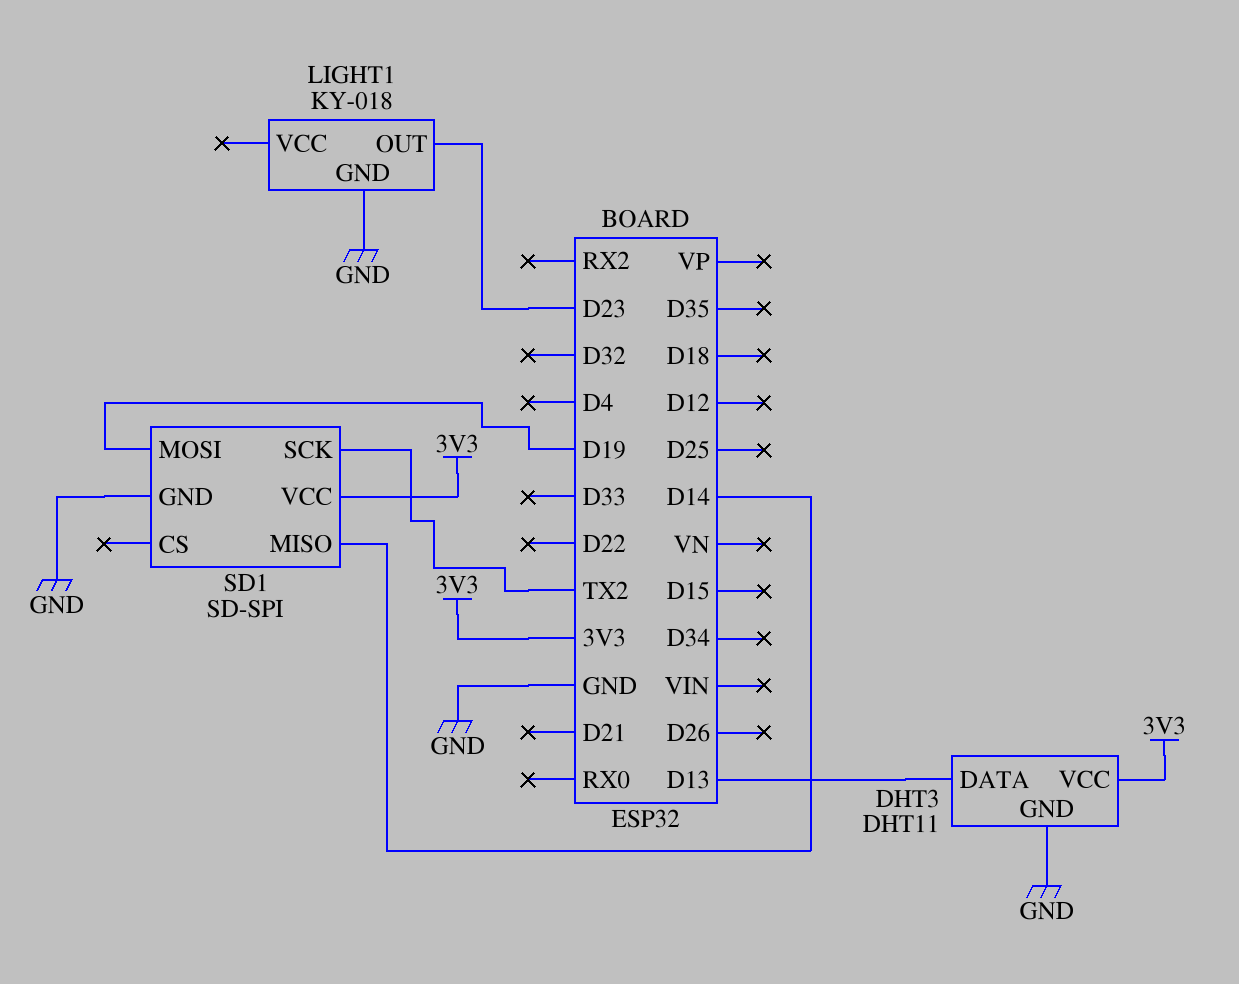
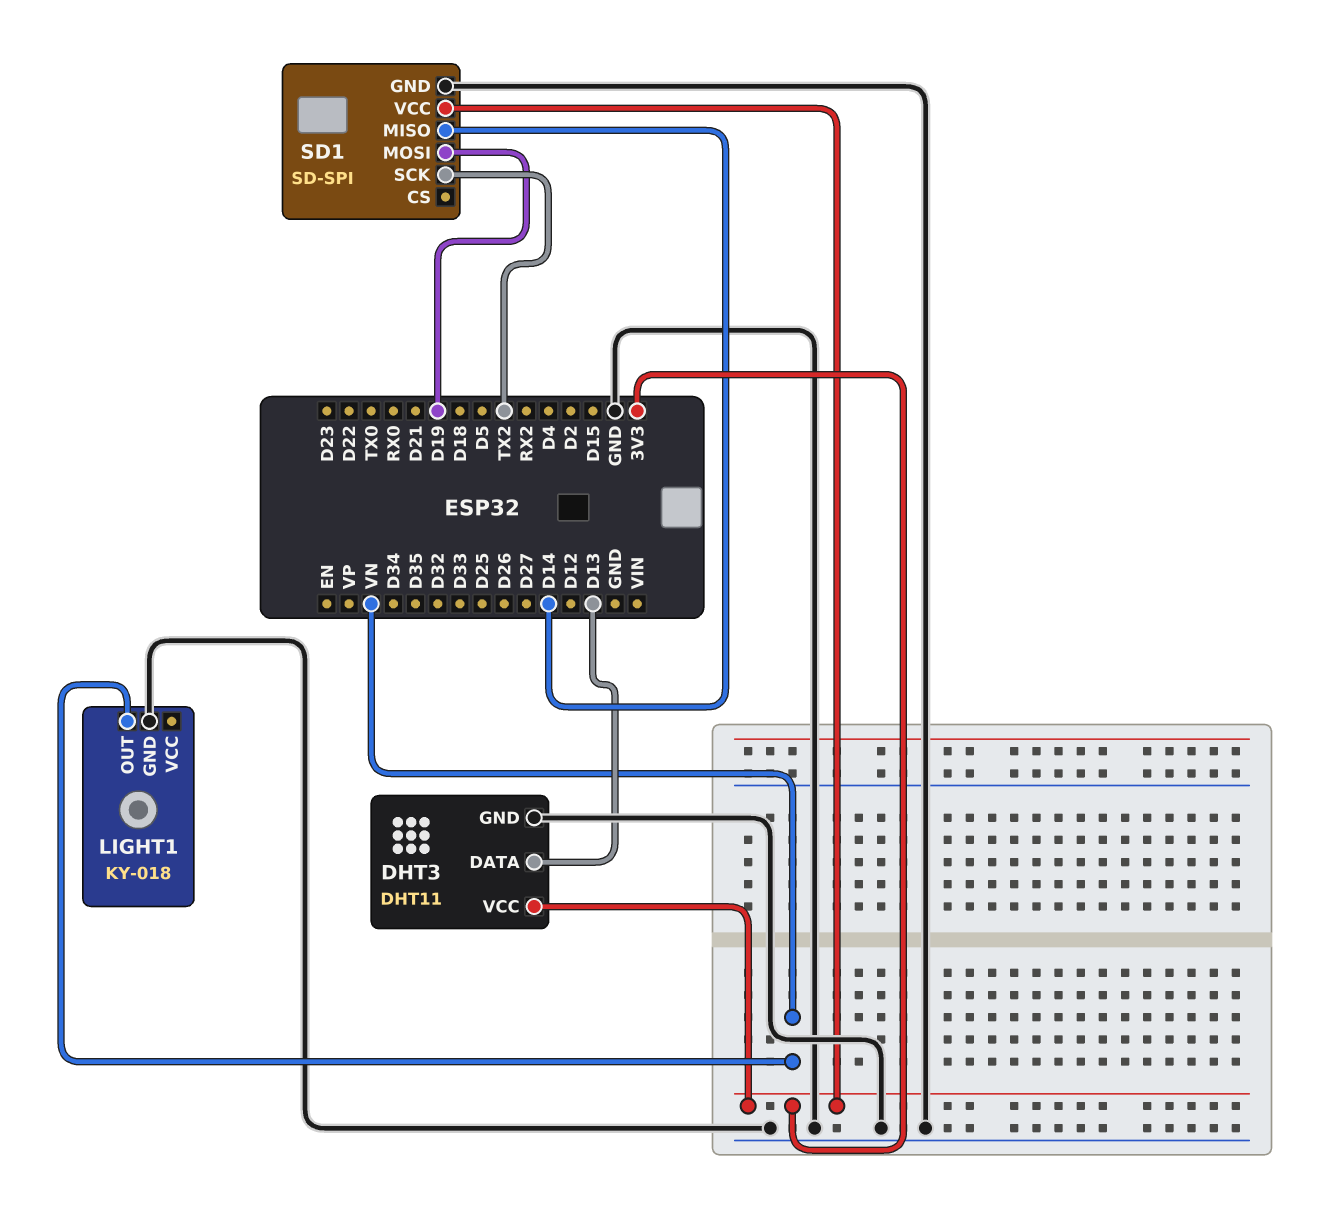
LIGHT1 pin OUT: D23 -> VN

